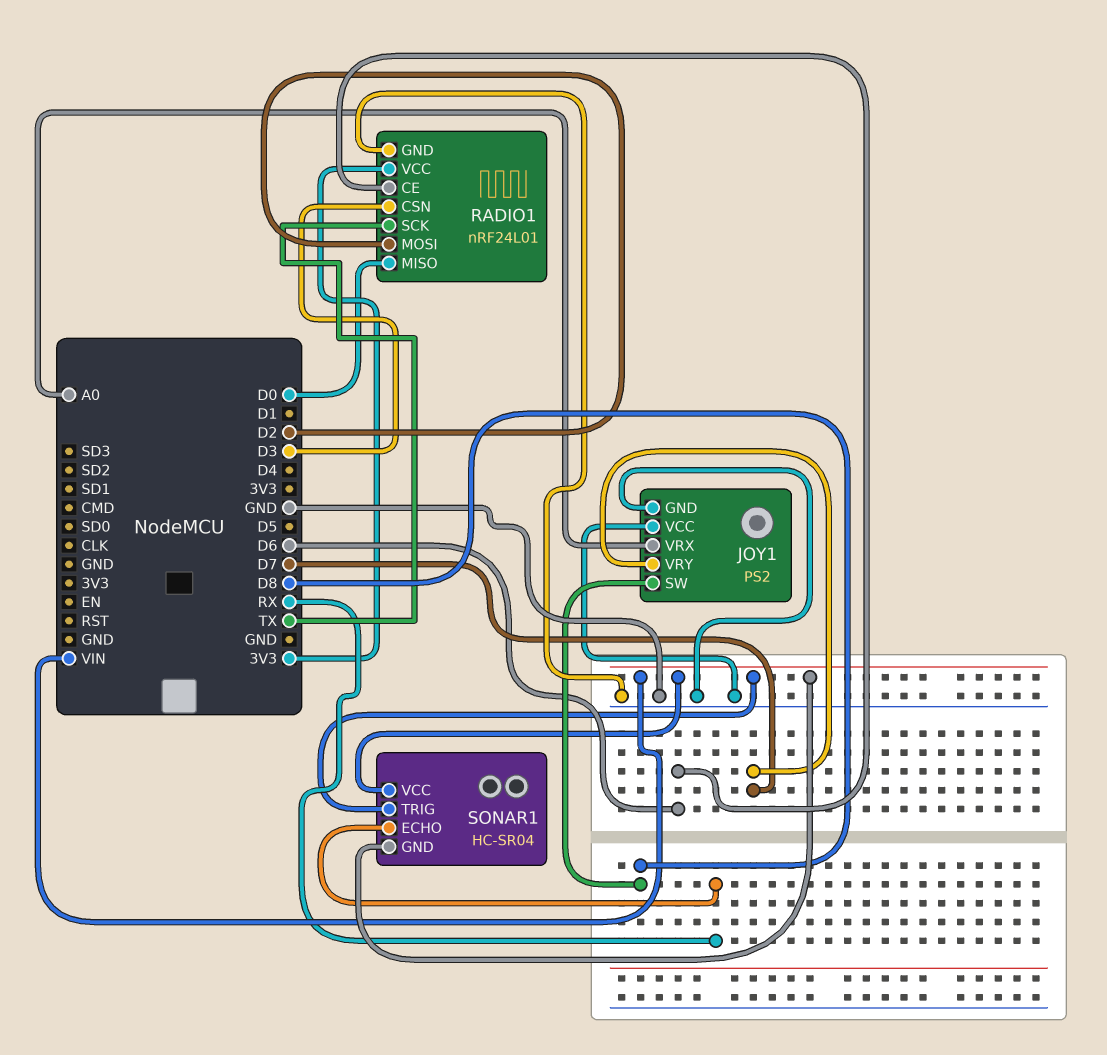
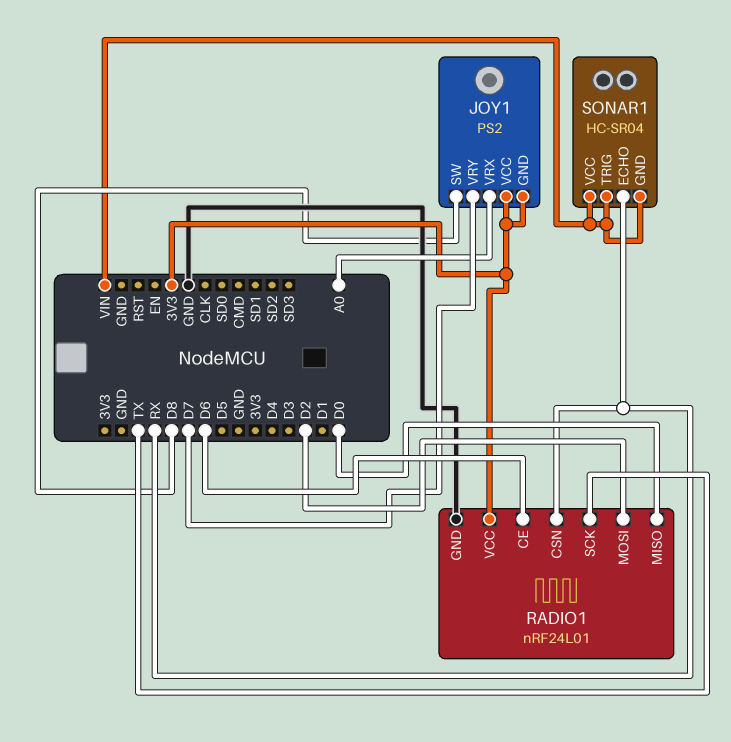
JOY1 pin GND: GND -> 3V3
JOY1 pin VCC: GND -> 3V3
RADIO1 pin CSN: D3 -> RX

